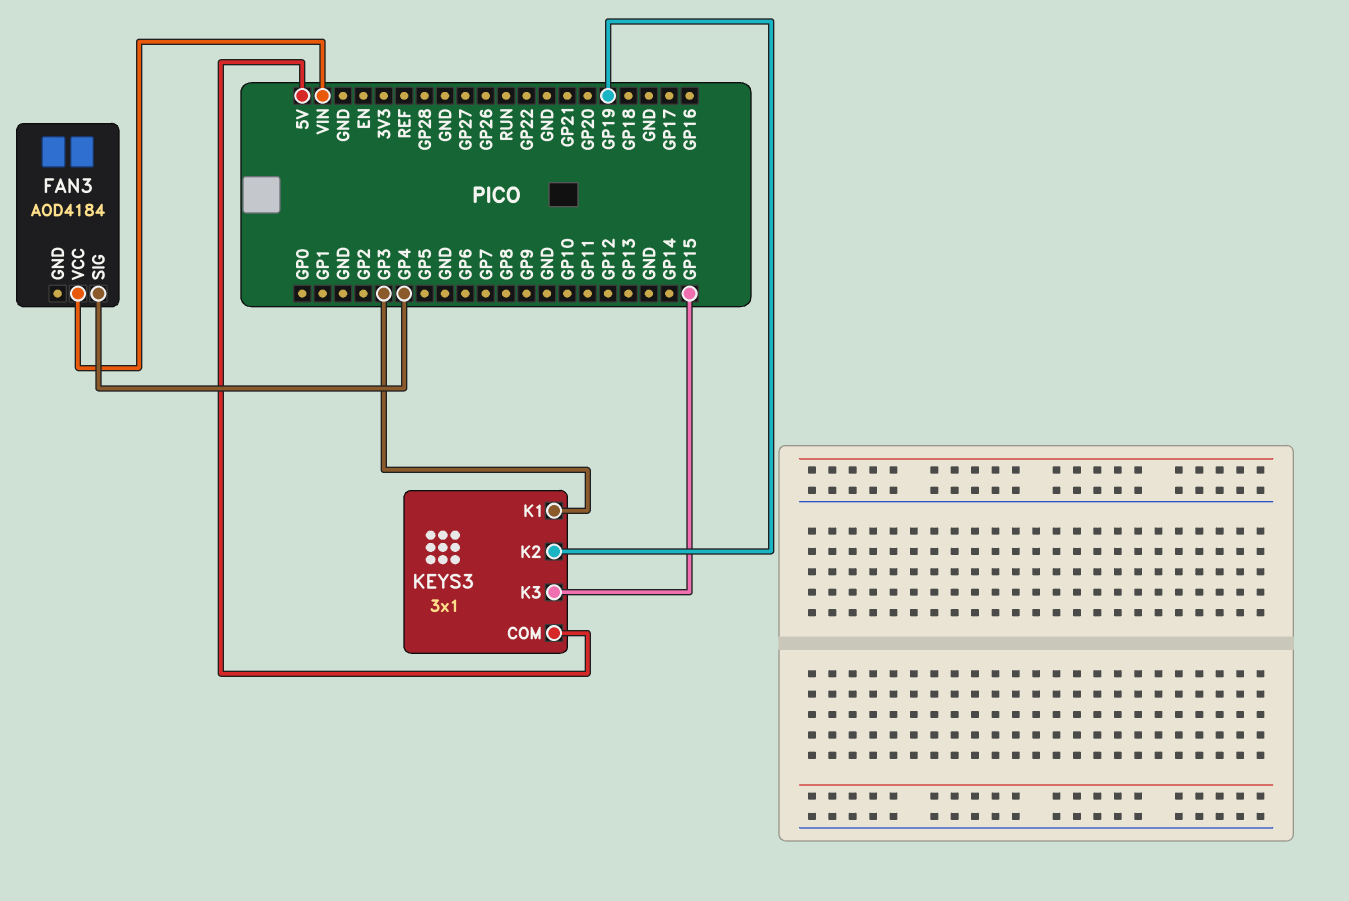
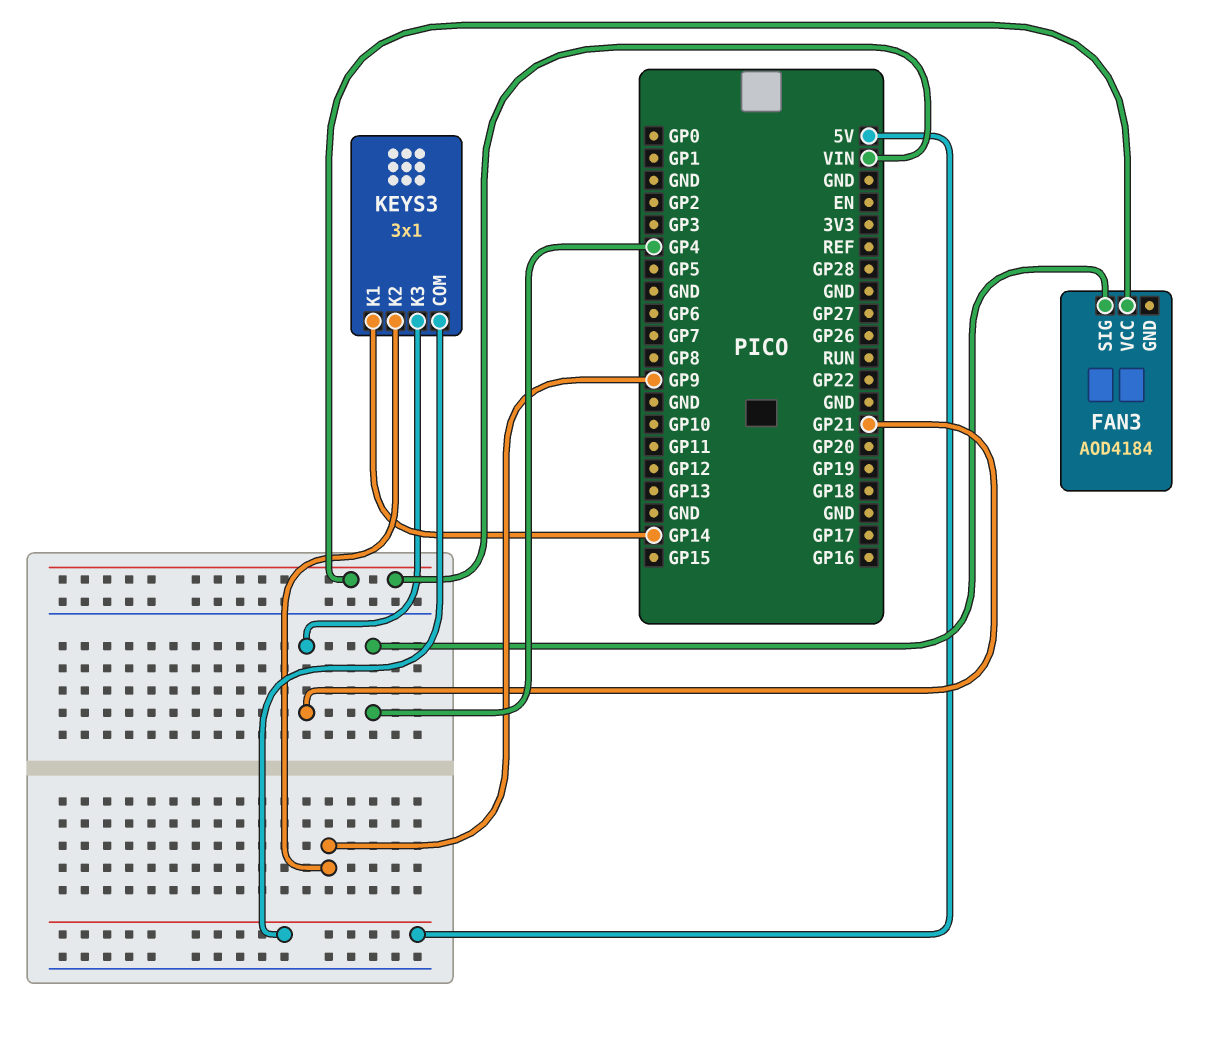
KEYS3 pin K1: GP3 -> GP14
KEYS3 pin K2: GP19 -> GP9
KEYS3 pin K3: GP15 -> GP21

